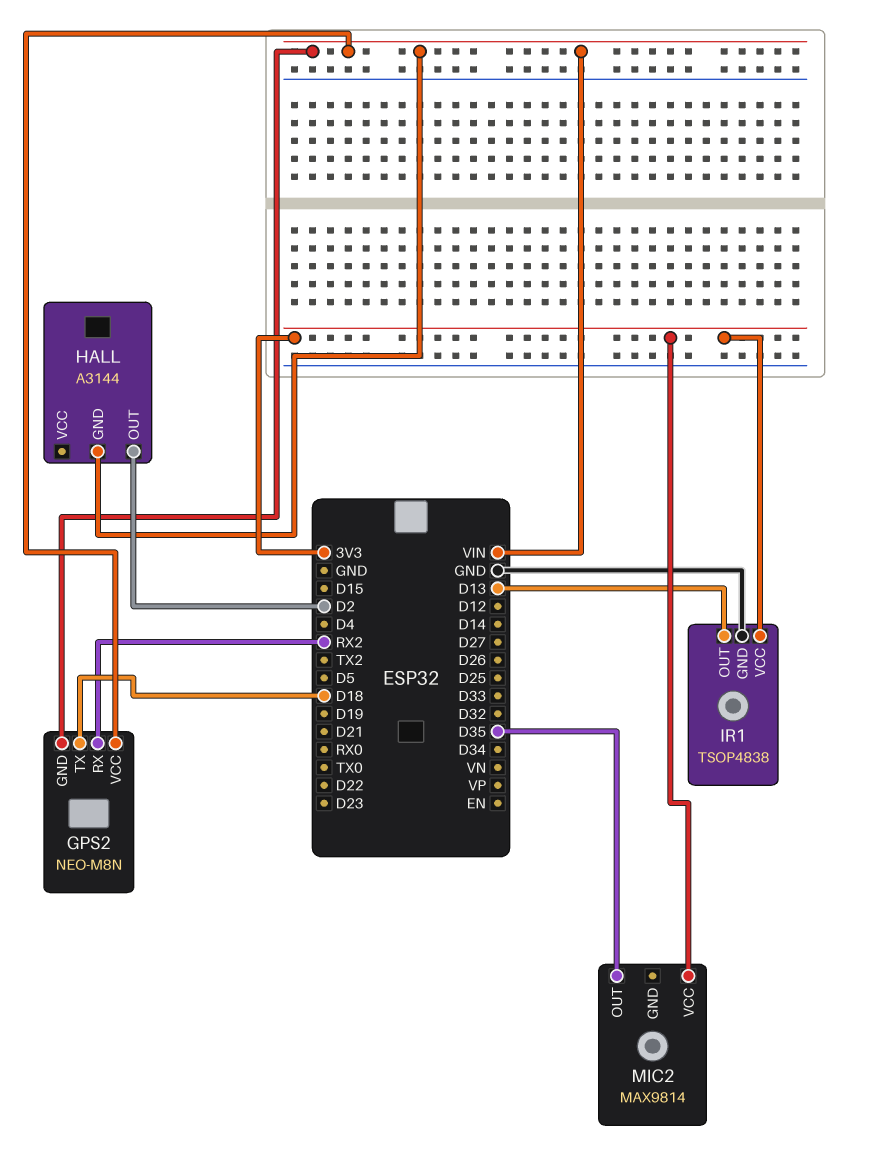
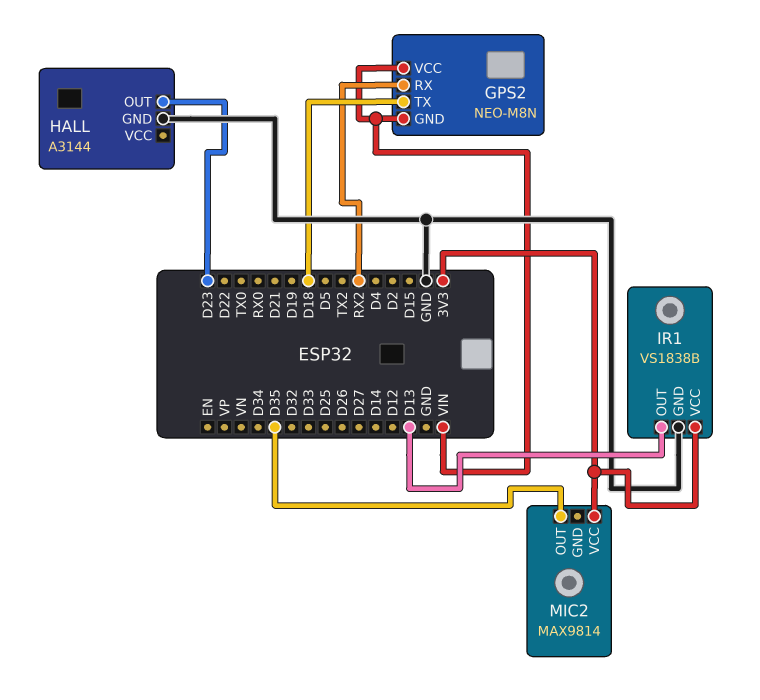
HALL pin GND: VIN -> GND
HALL pin OUT: D2 -> D23
IR1: TSOP4838 -> VS1838B

